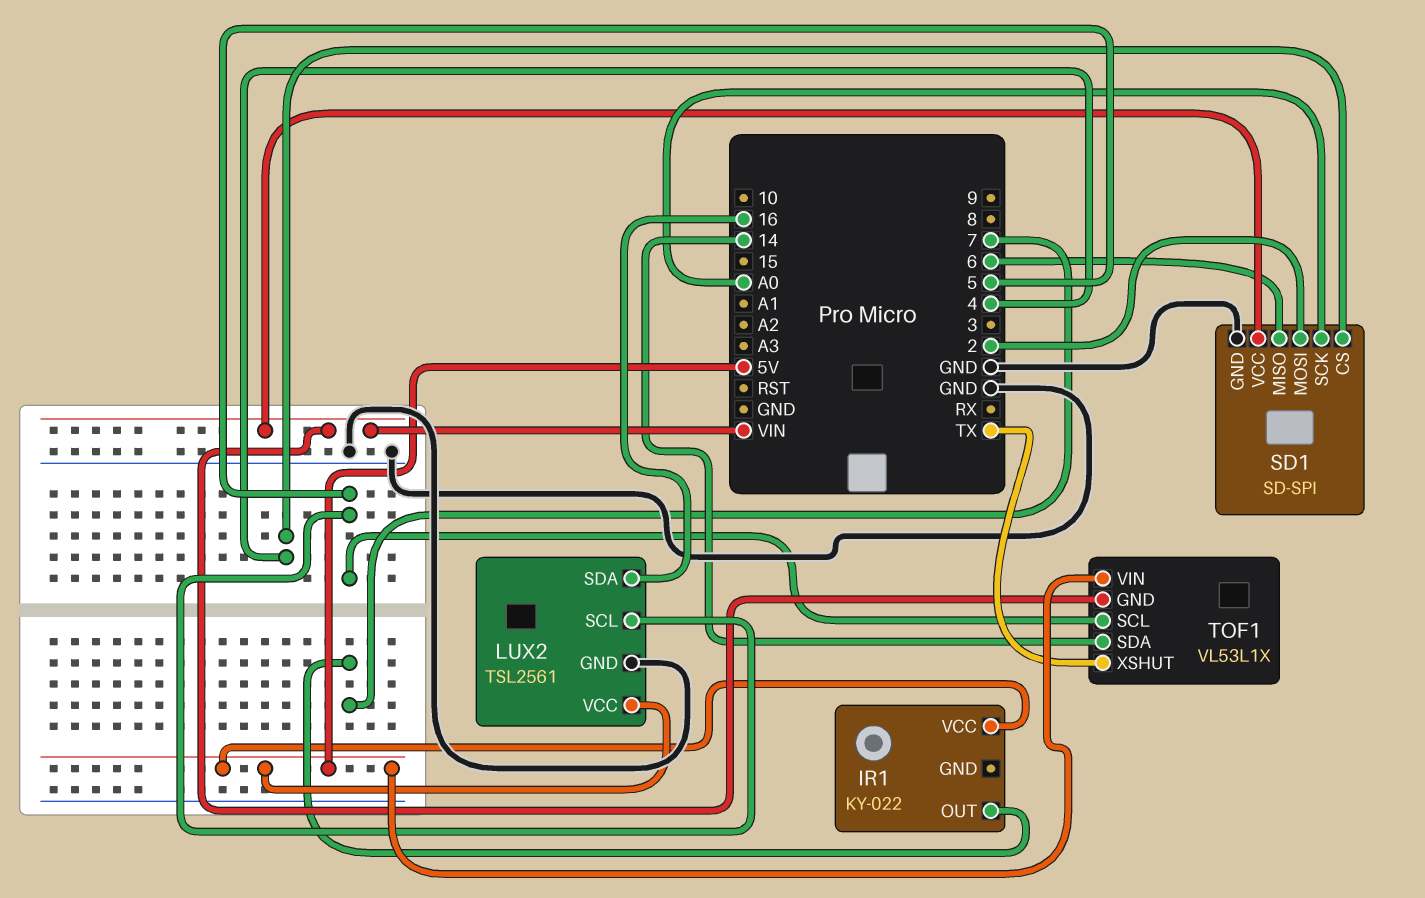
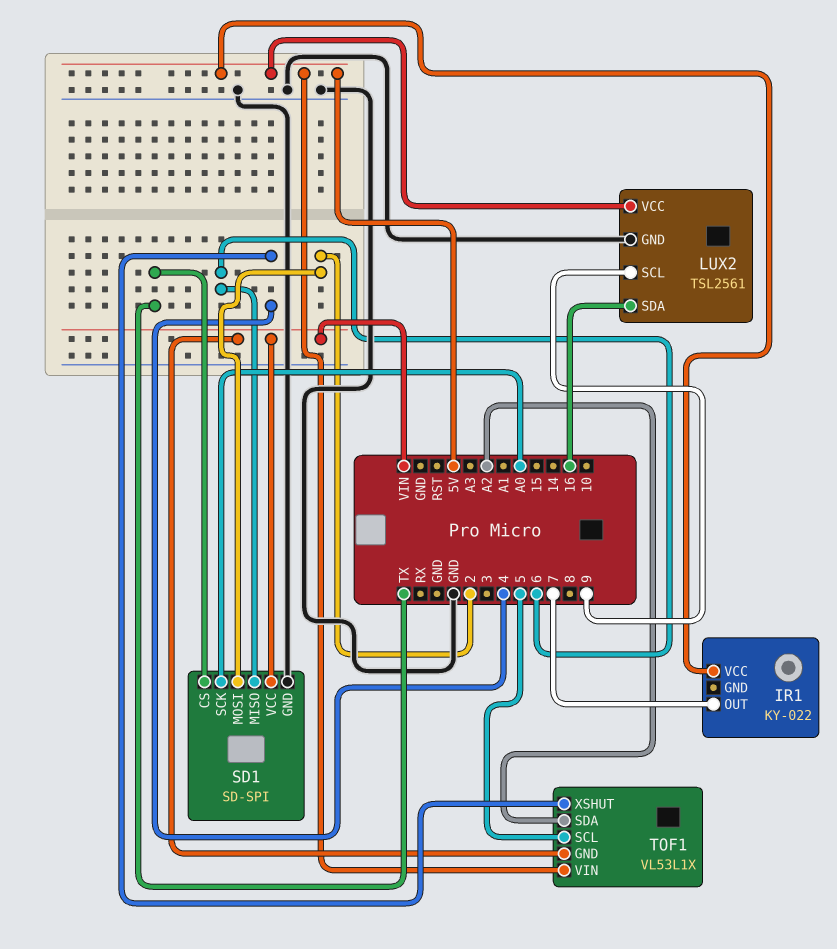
LUX2 pin SCL: 5 -> 9
SD1 pin CS: 4 -> TX
TOF1 pin SDA: 14 -> A2
TOF1 pin XSHUT: TX -> 4

